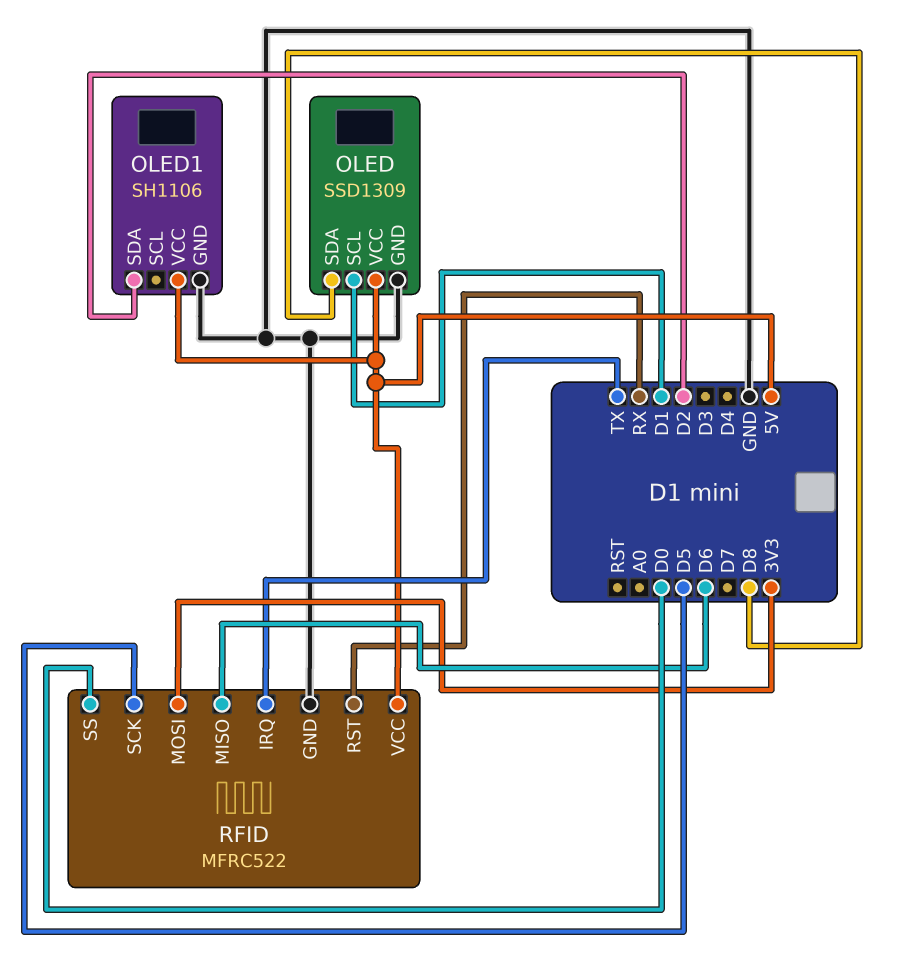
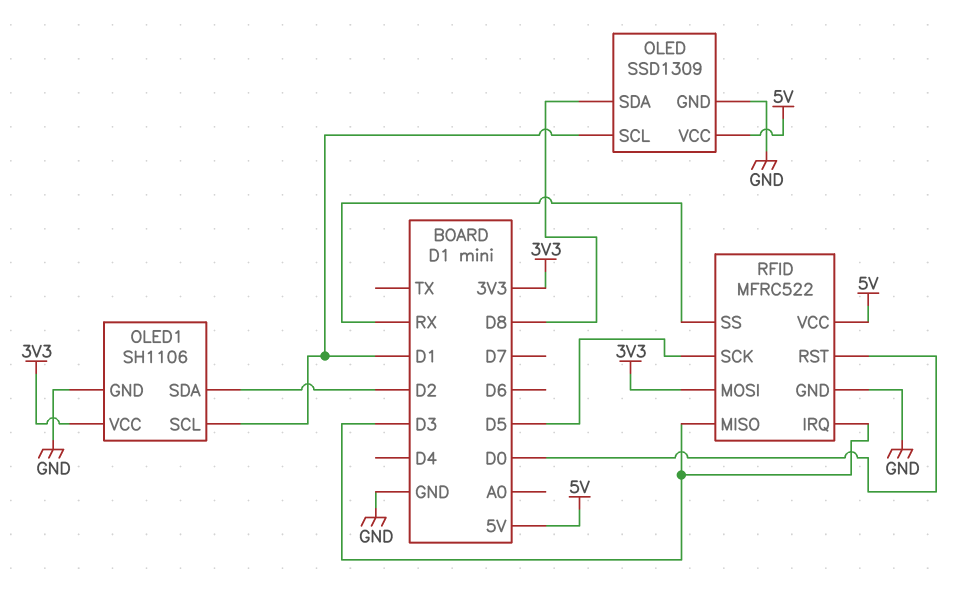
OLED1 pin SCL: none -> D1
OLED1 pin VCC: 5V -> 3V3
RFID pin IRQ: TX -> D3
RFID pin MISO: D6 -> D3
RFID pin RST: RX -> D0
RFID pin SS: D0 -> RX

